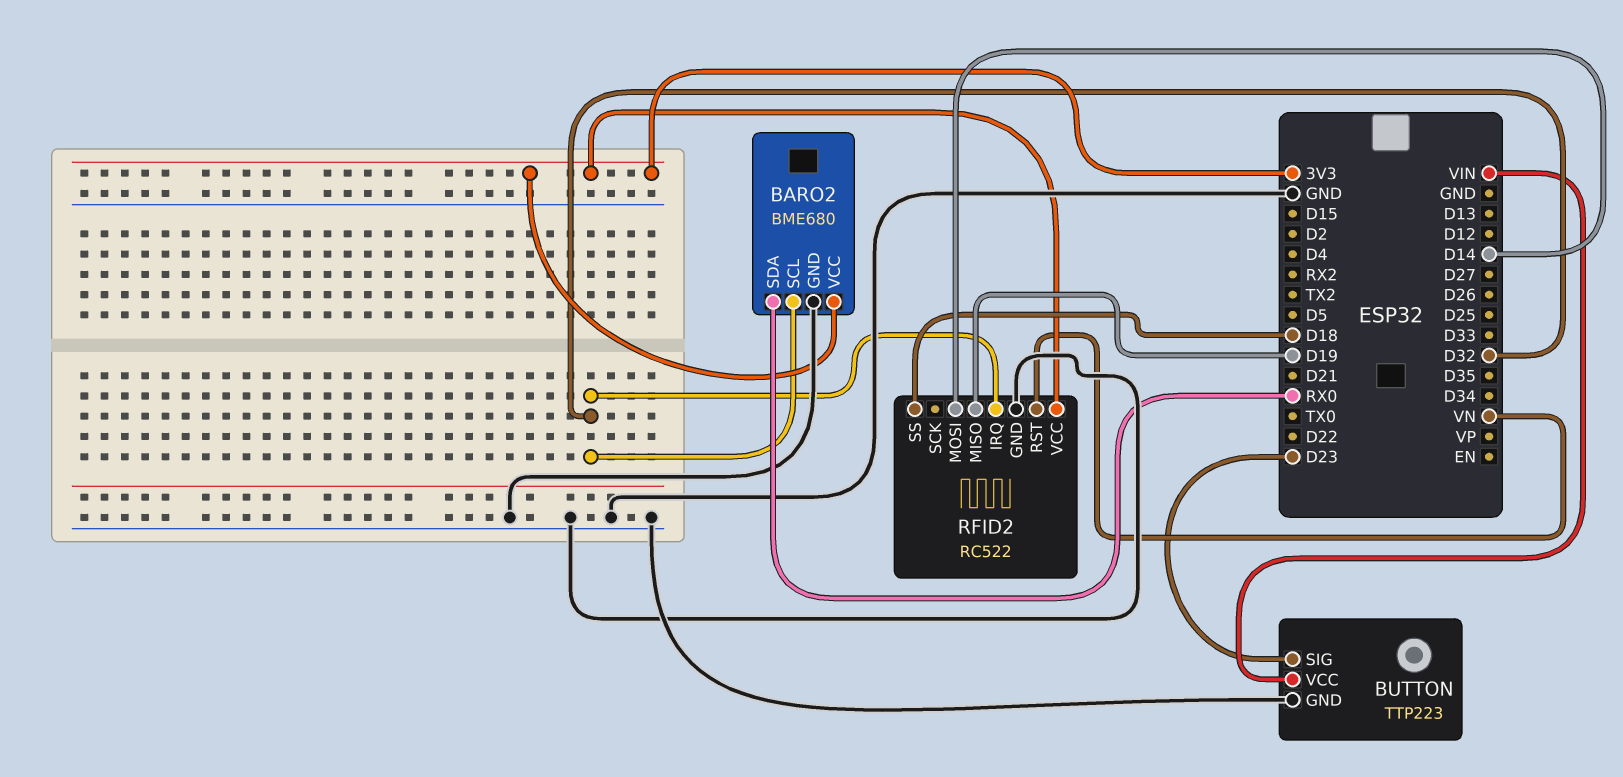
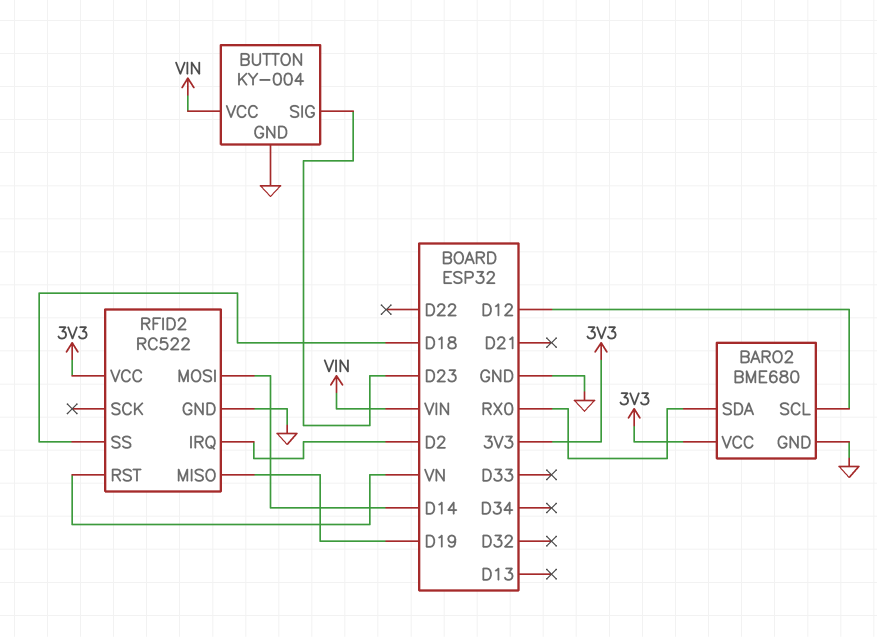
BARO2 pin SCL: D32 -> D12
BUTTON: TTP223 -> KY-004
RFID2 pin IRQ: D32 -> D2

